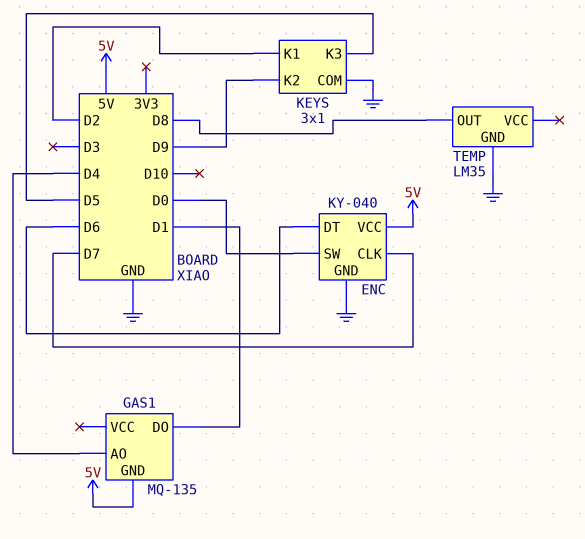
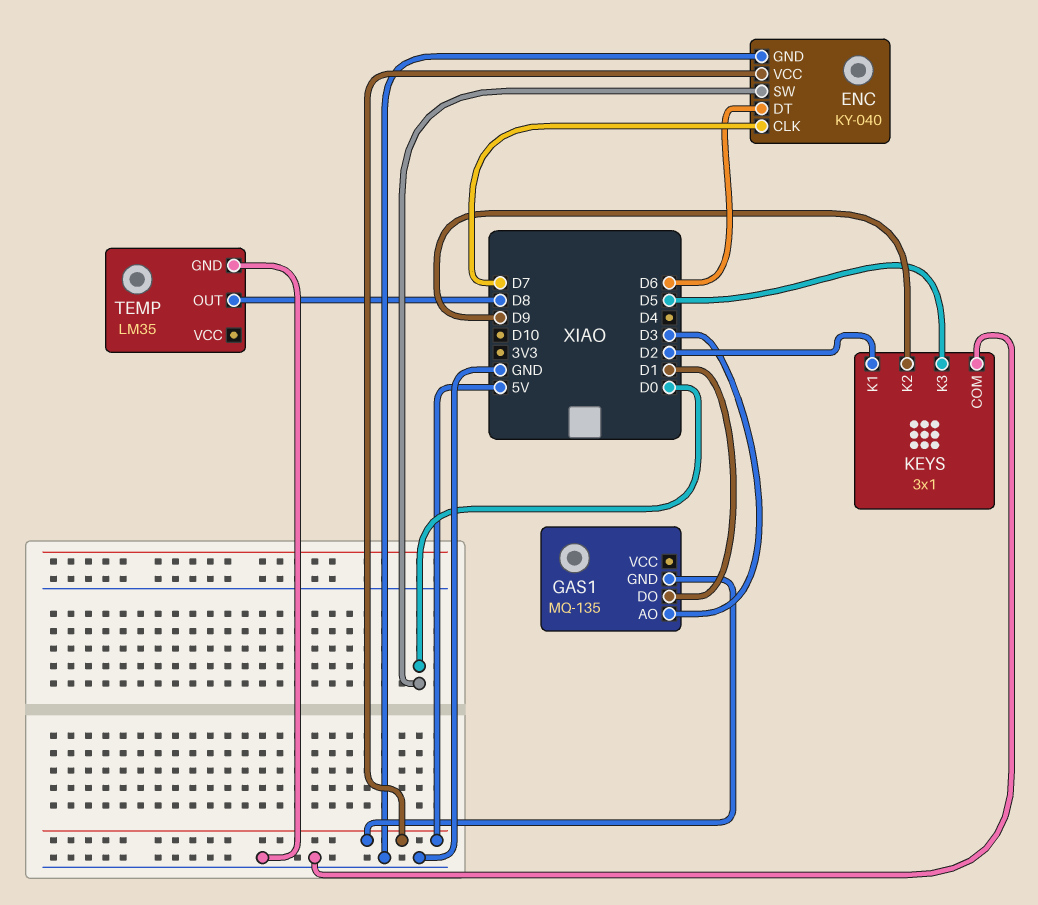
GAS1 pin AO: D4 -> D3

